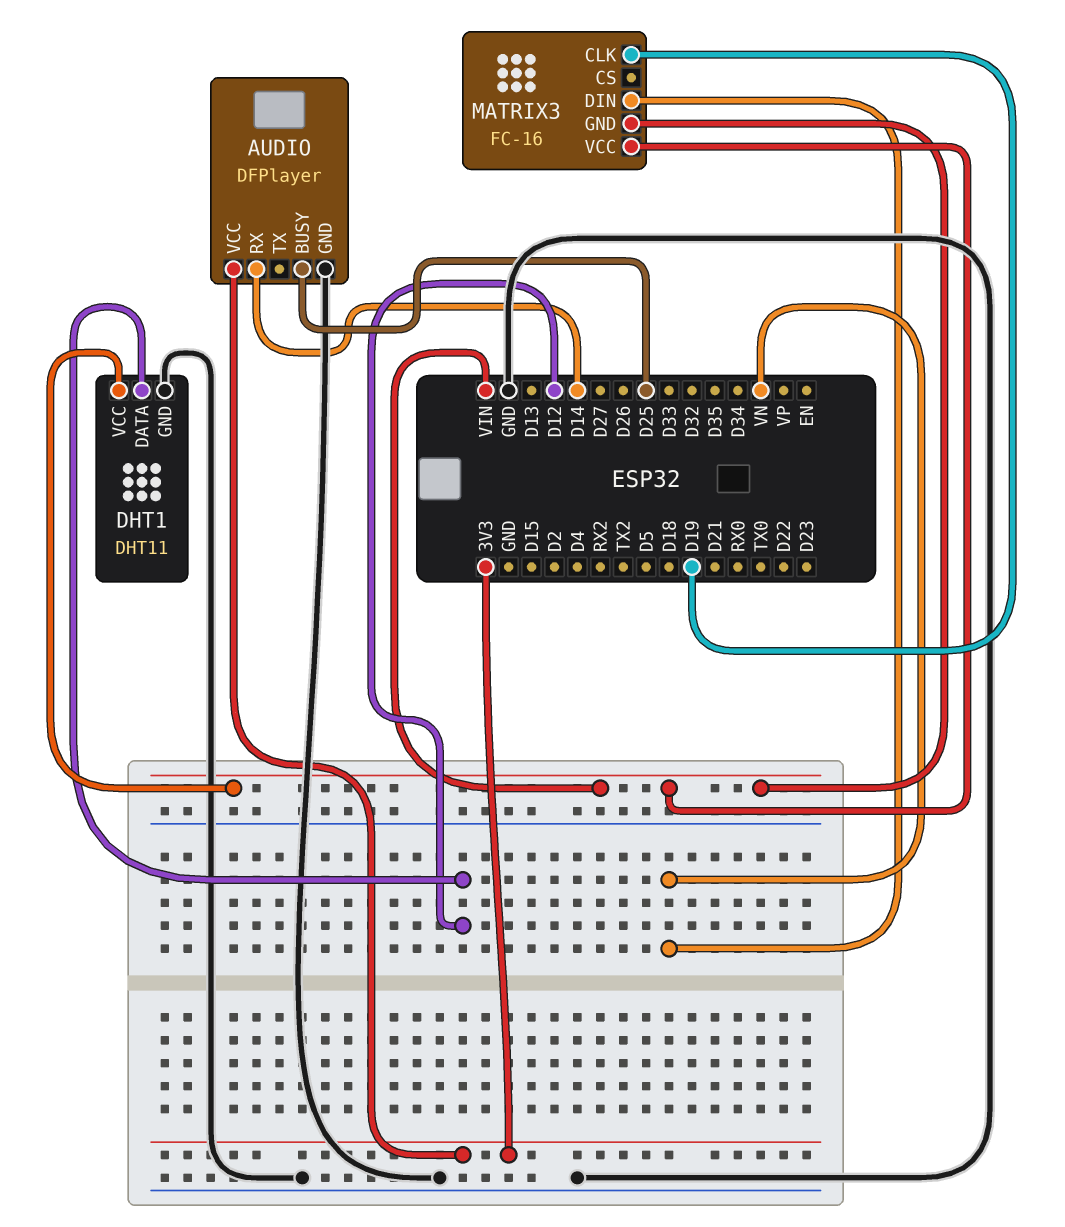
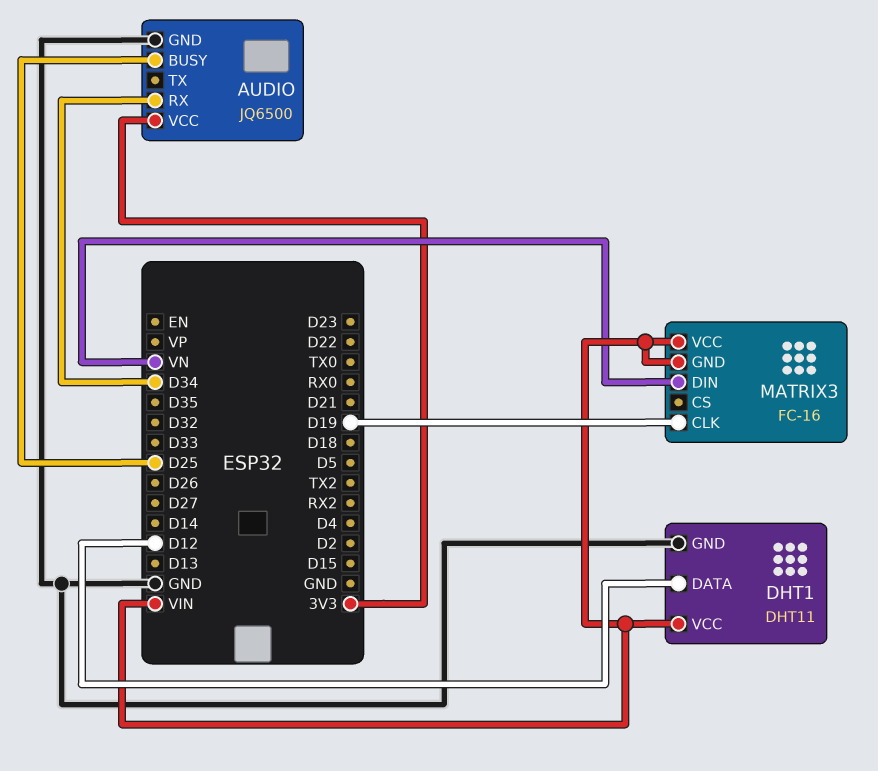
AUDIO: DFPlayer -> JQ6500
AUDIO pin RX: D14 -> D34

